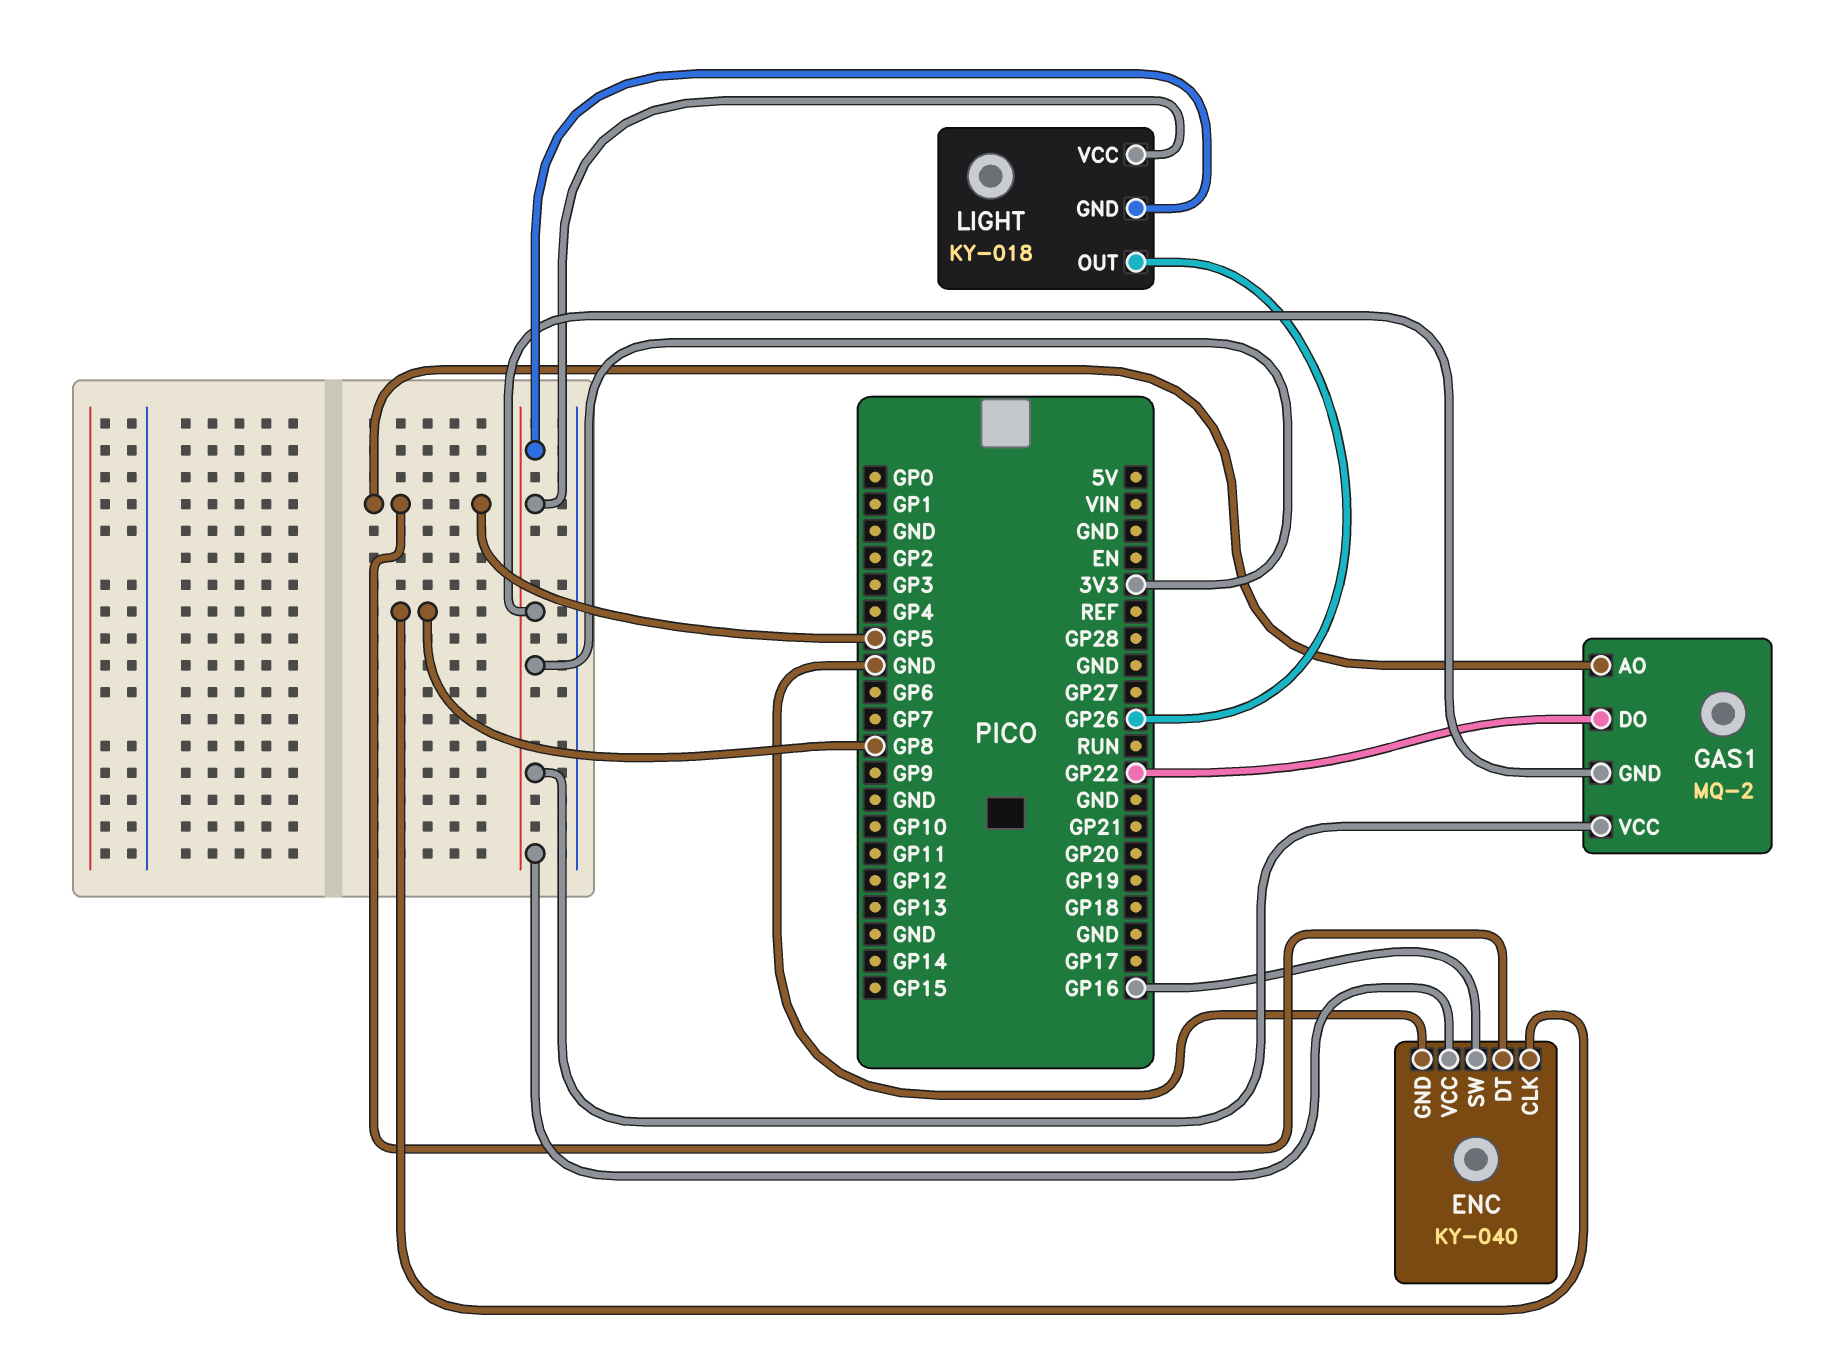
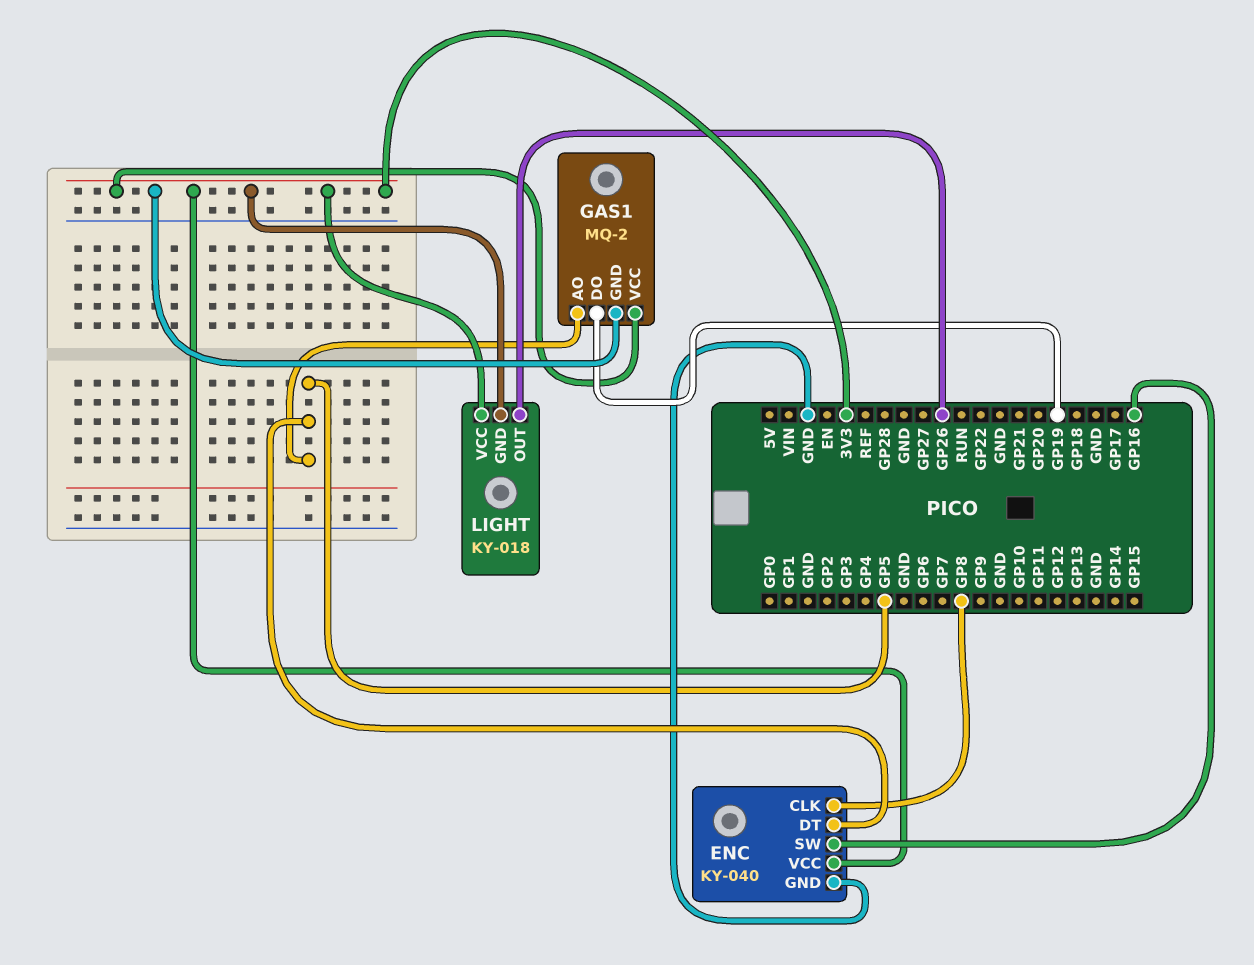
GAS1 pin DO: GP22 -> GP19

